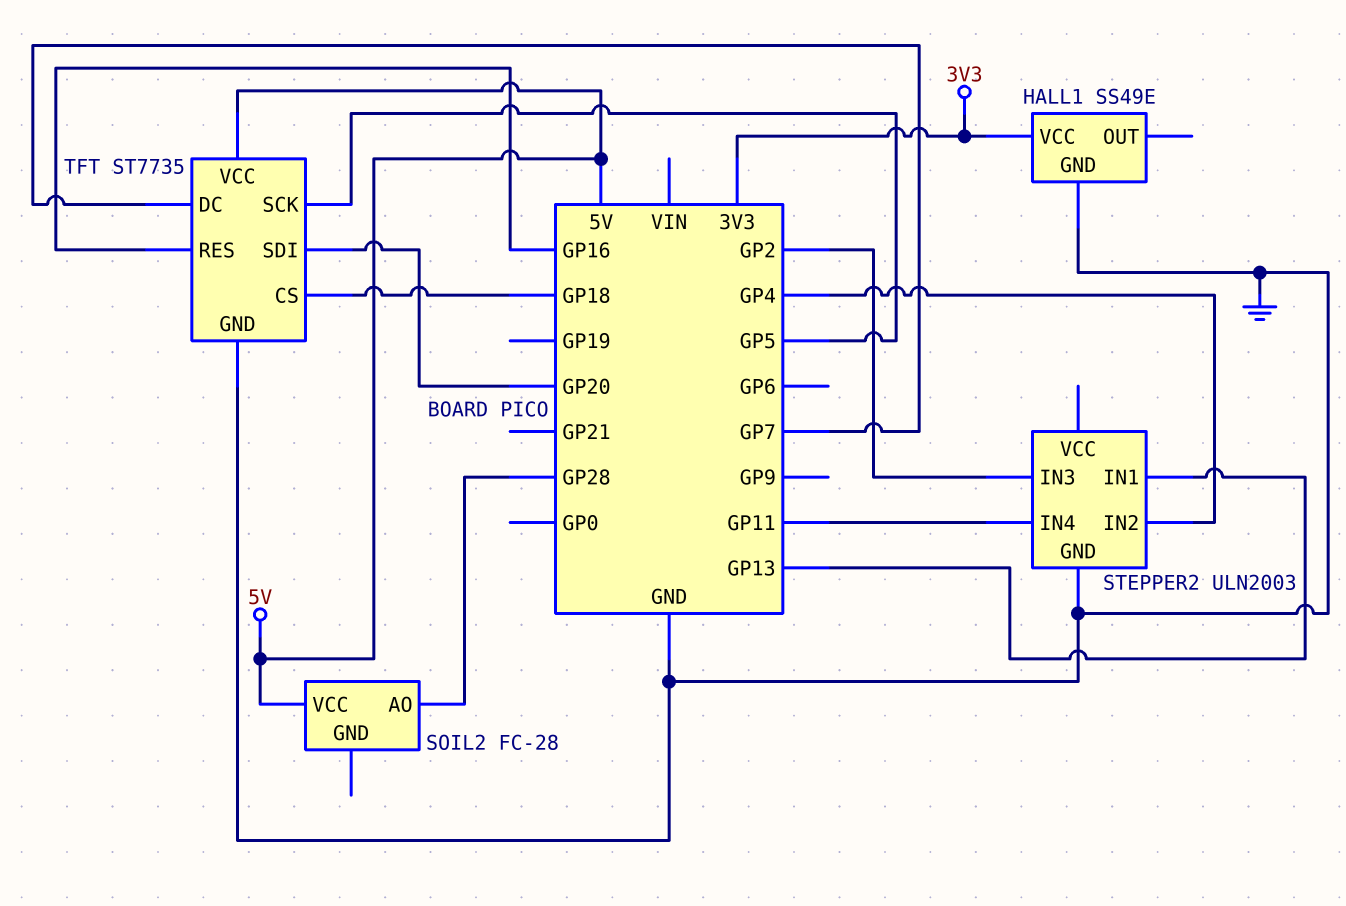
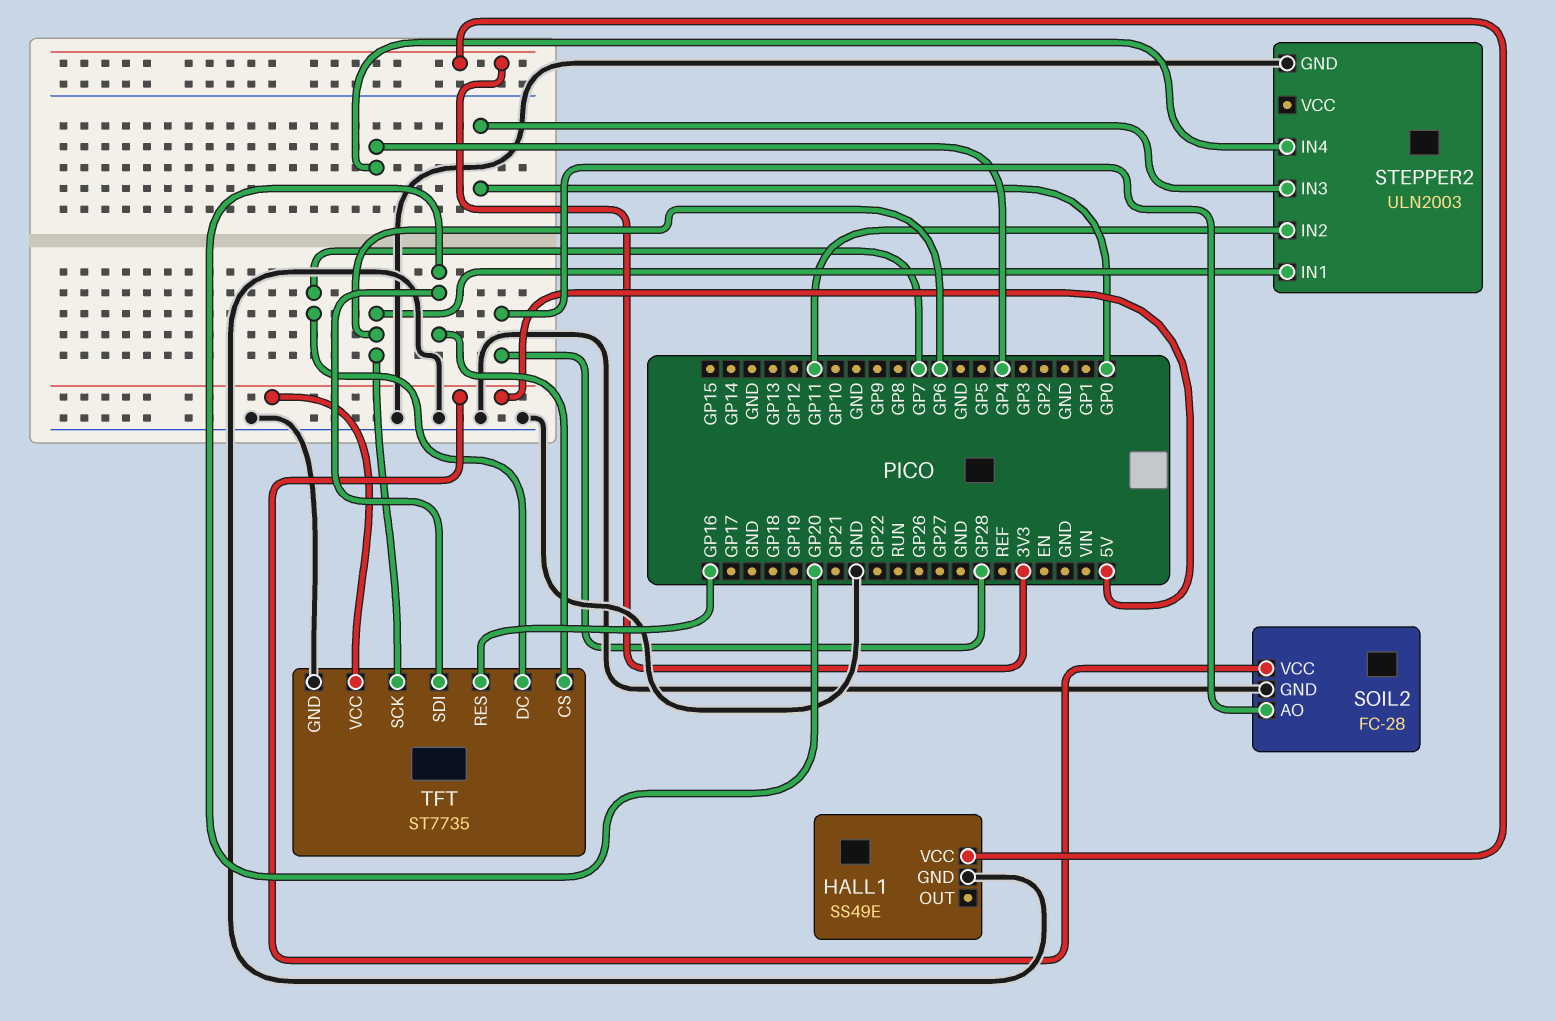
SOIL2 pin GND: none -> GND
STEPPER2 pin IN1: GP13 -> GP6
STEPPER2 pin IN2: GP4 -> GP11
STEPPER2 pin IN3: GP2 -> GP0
STEPPER2 pin IN4: GP11 -> GP4
TFT pin CS: GP18 -> GP20
TFT pin SCK: GP5 -> GP6

